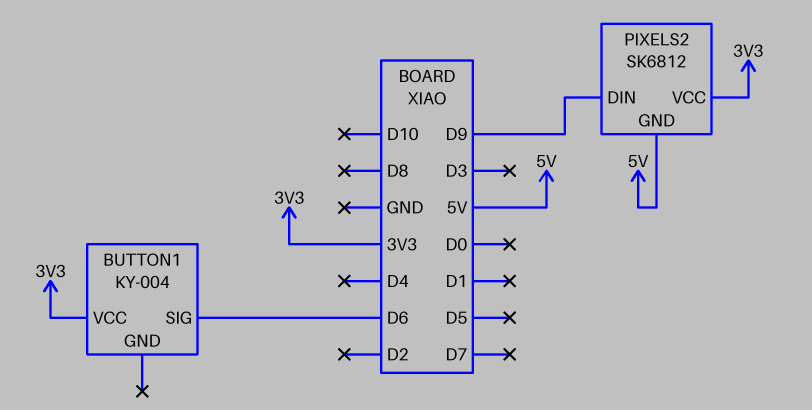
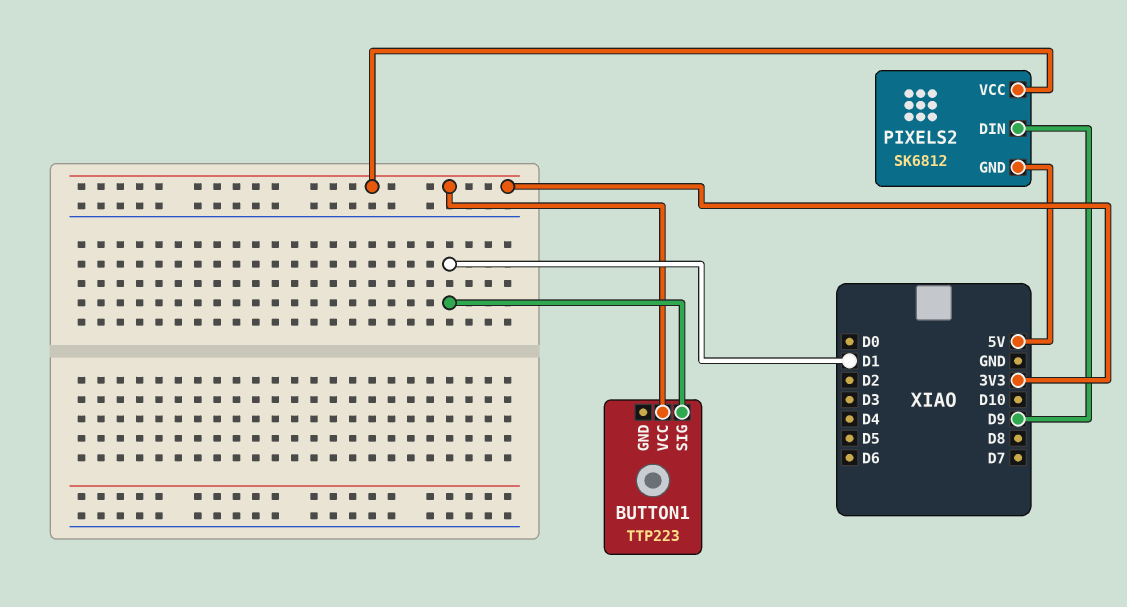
BUTTON1: KY-004 -> TTP223
BUTTON1 pin SIG: D6 -> D1

